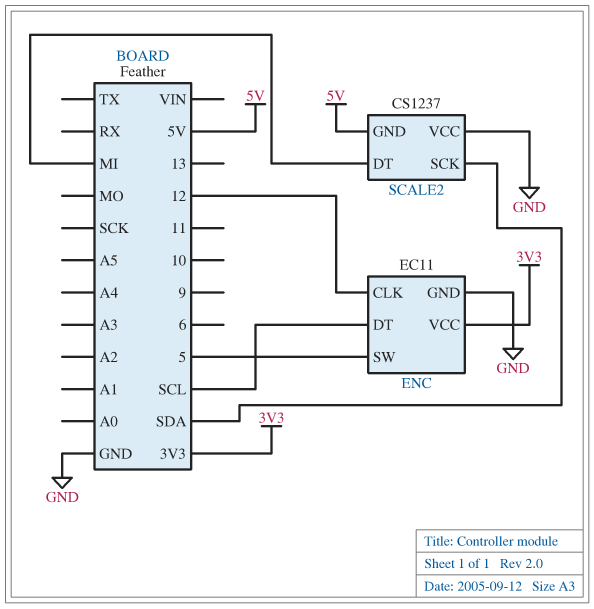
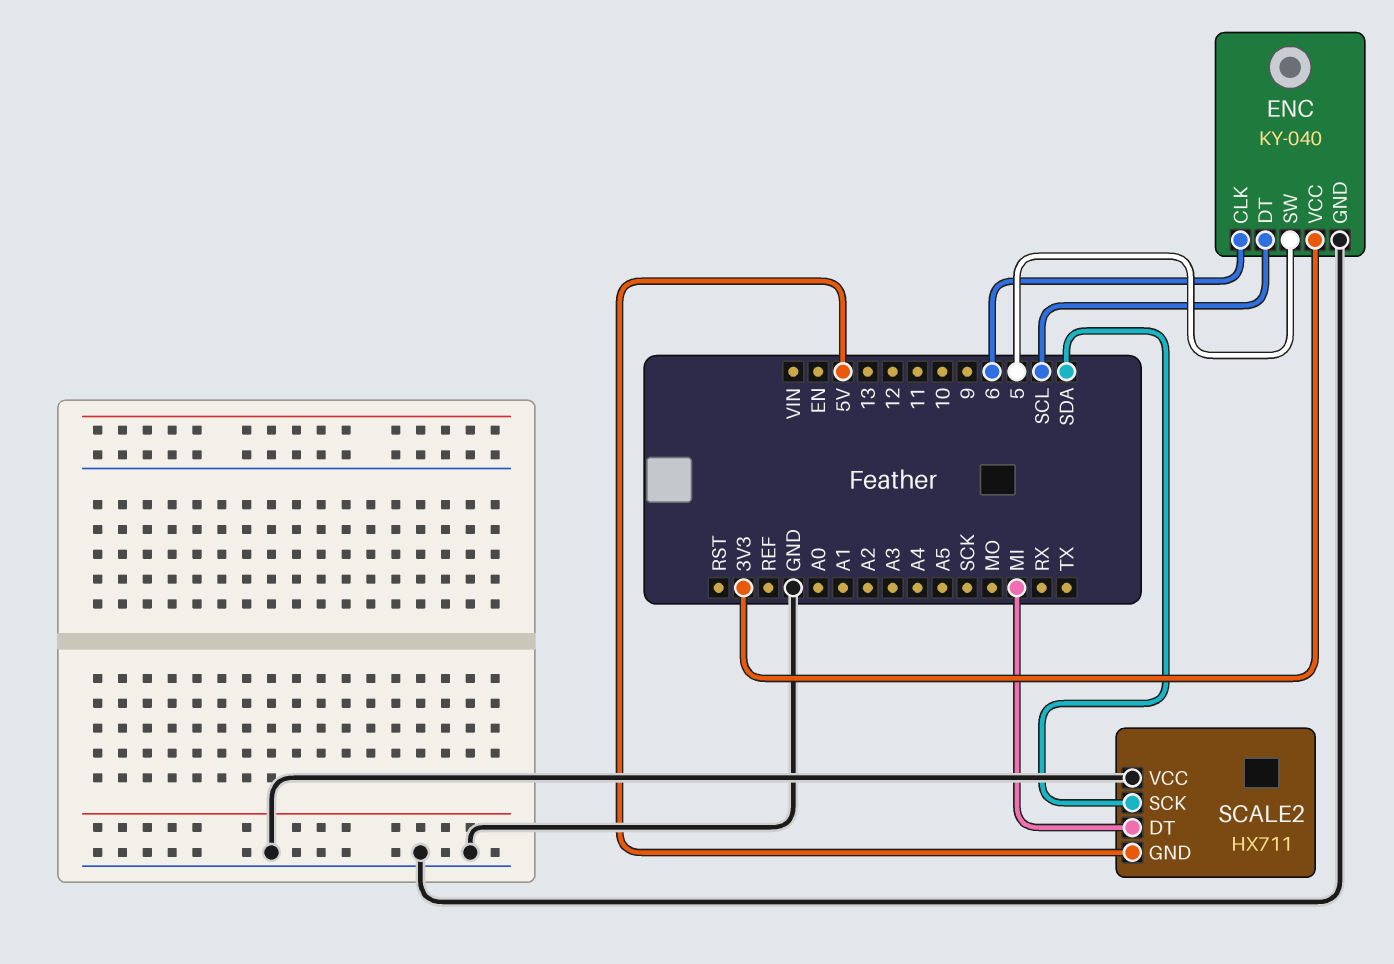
ENC: EC11 -> KY-040
ENC pin CLK: 12 -> 6
SCALE2: CS1237 -> HX711

